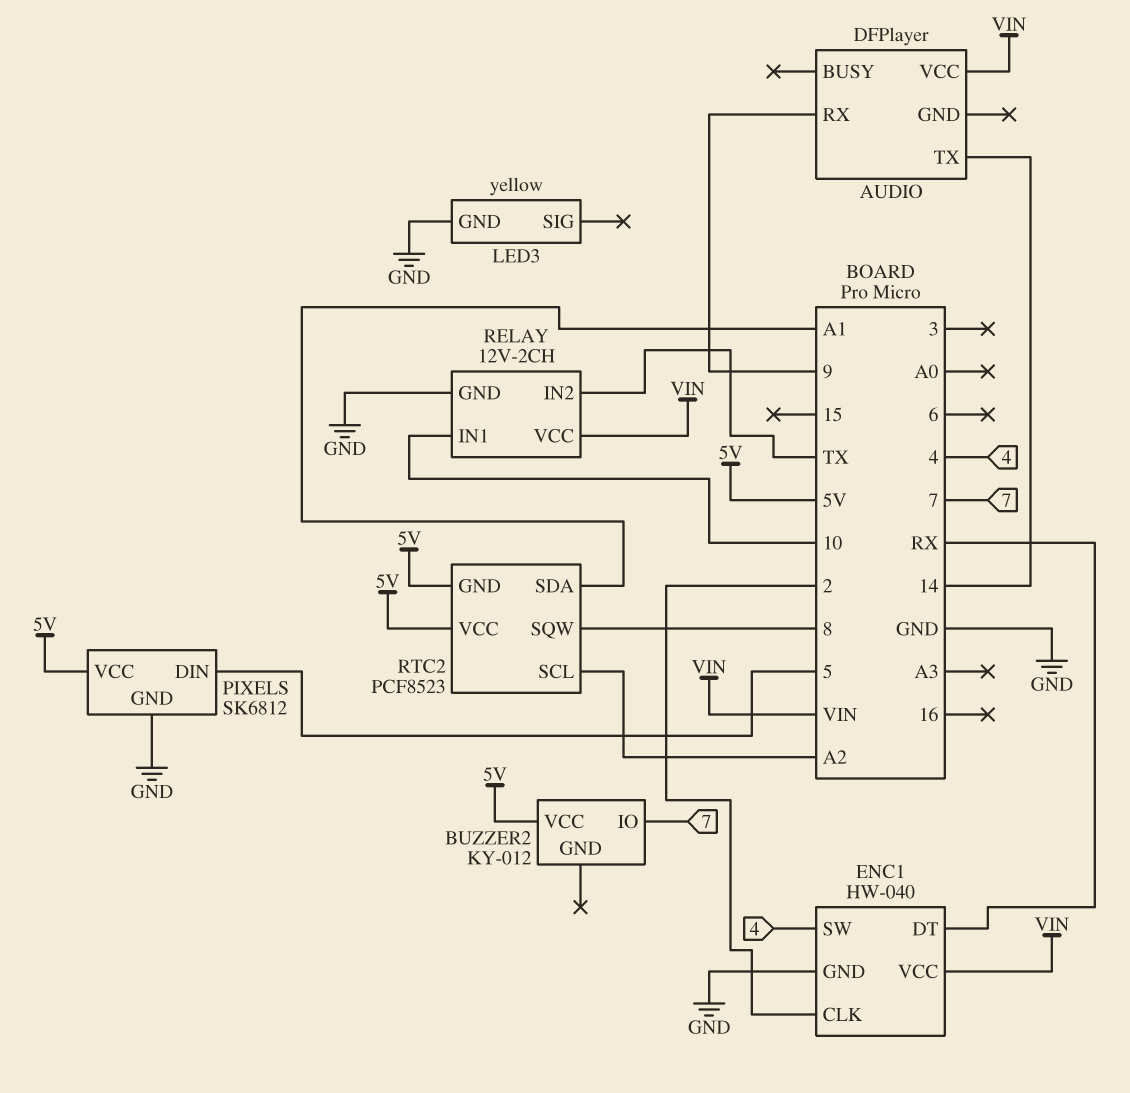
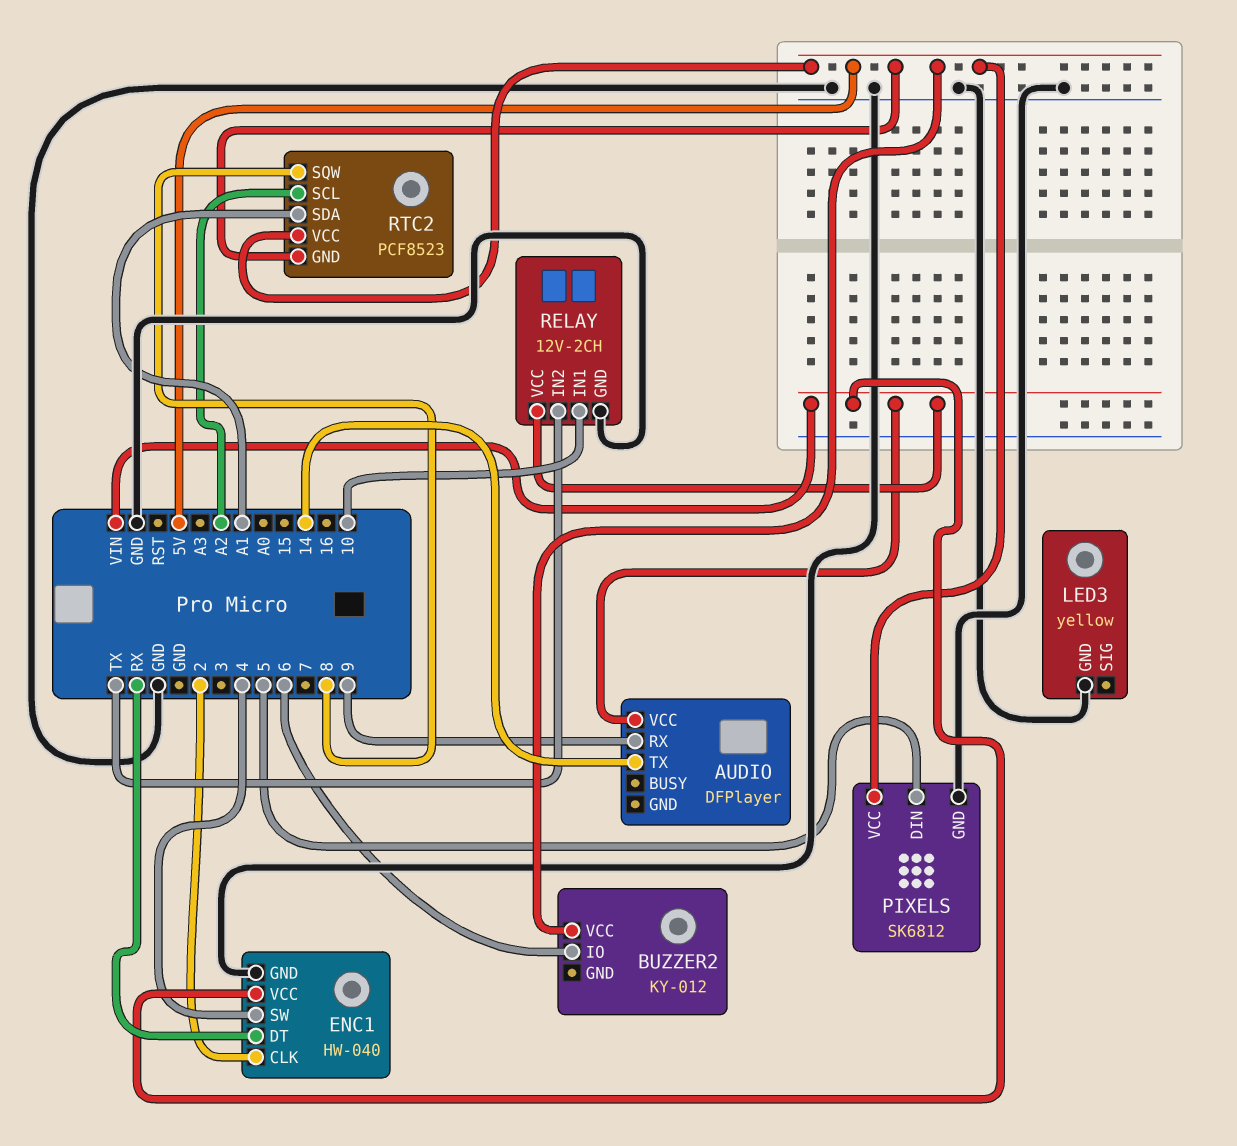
BUZZER2 pin IO: 7 -> 6

